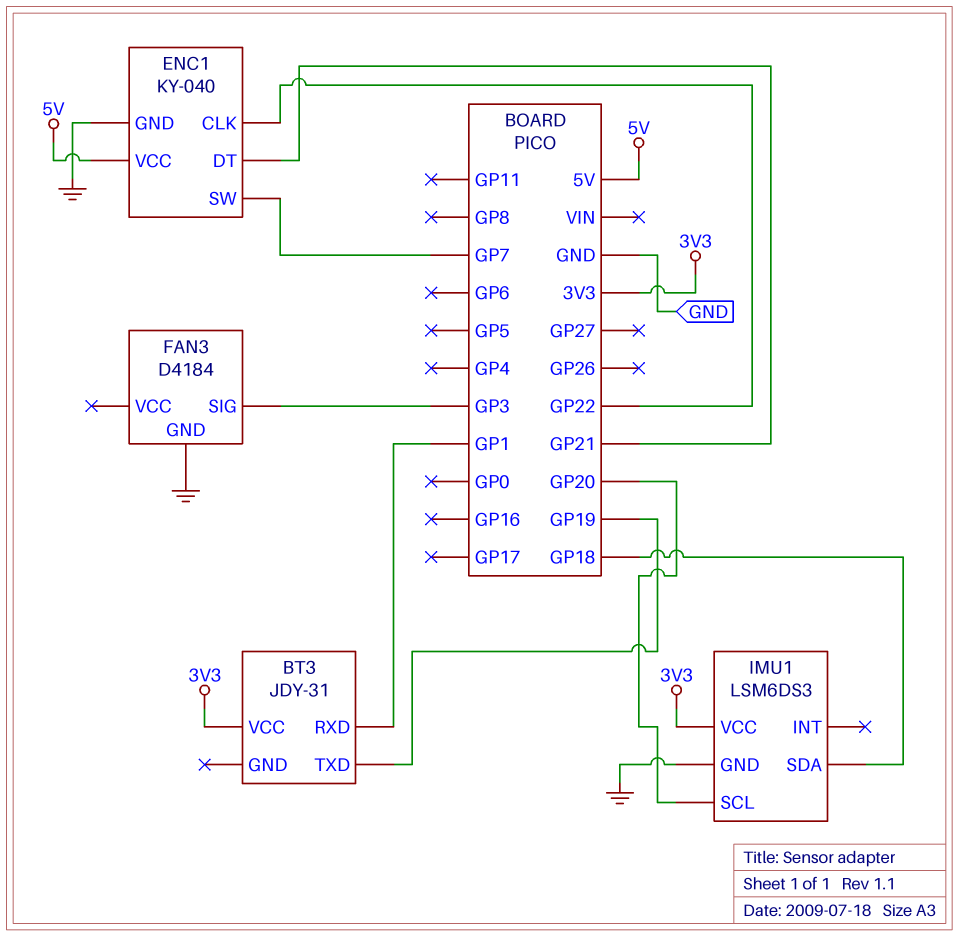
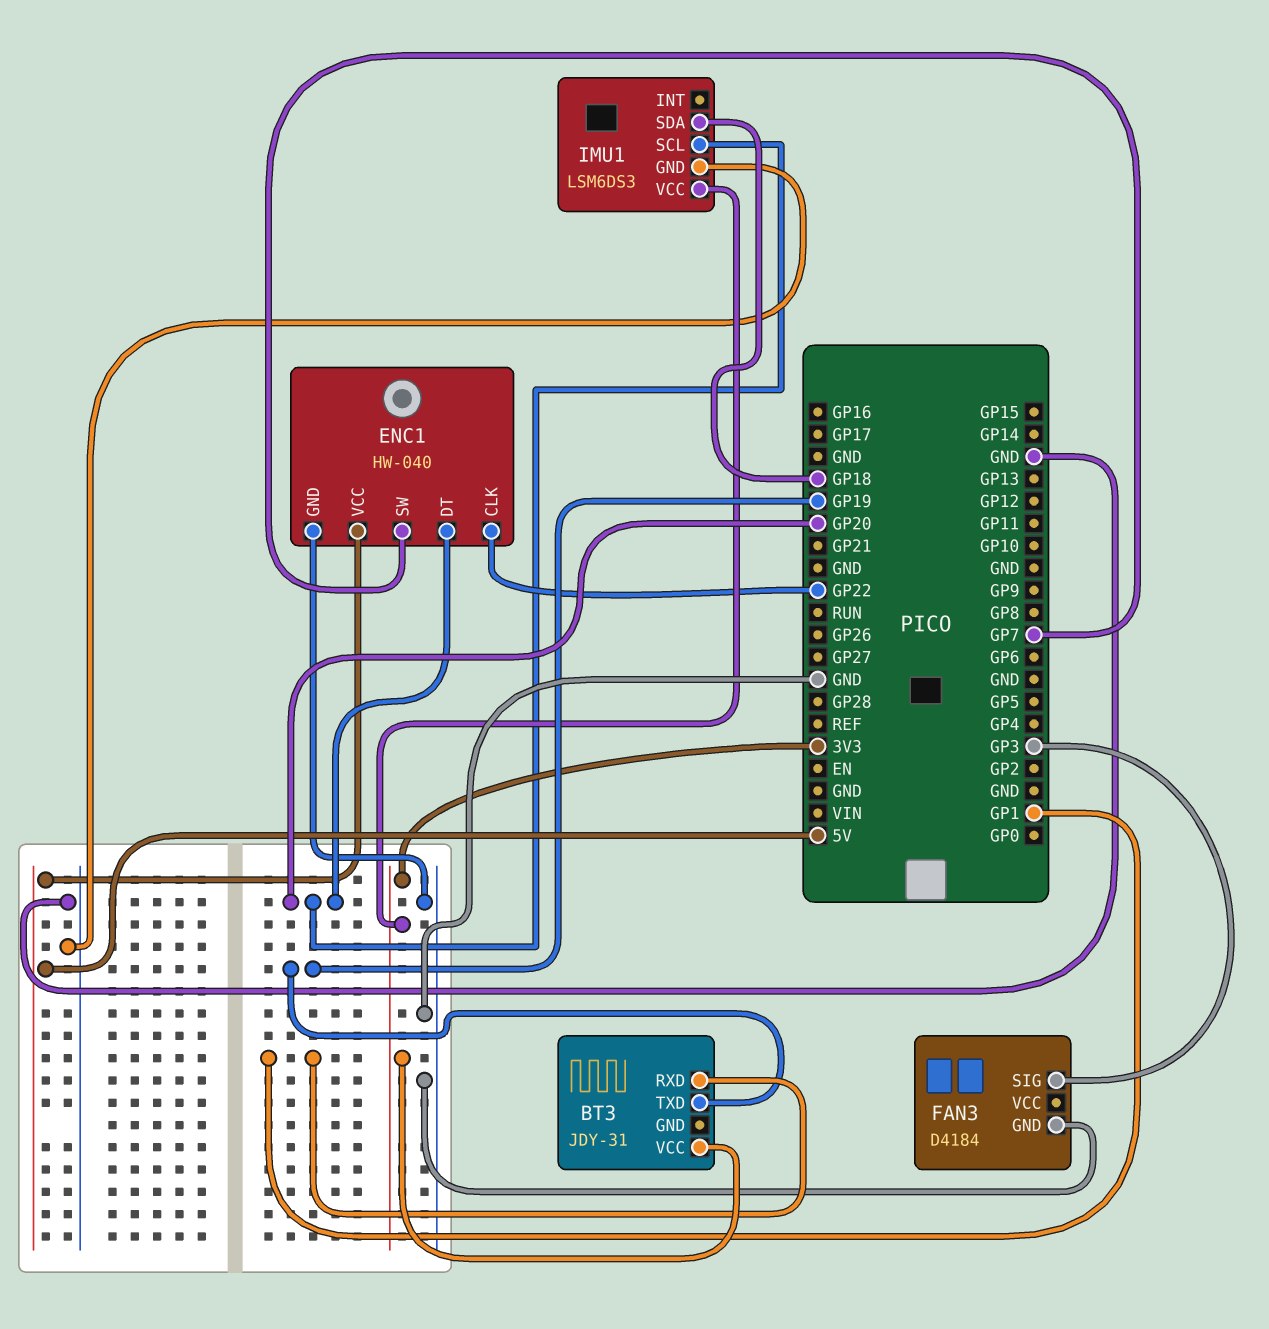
ENC1: KY-040 -> HW-040
ENC1 pin DT: GP21 -> GP20

